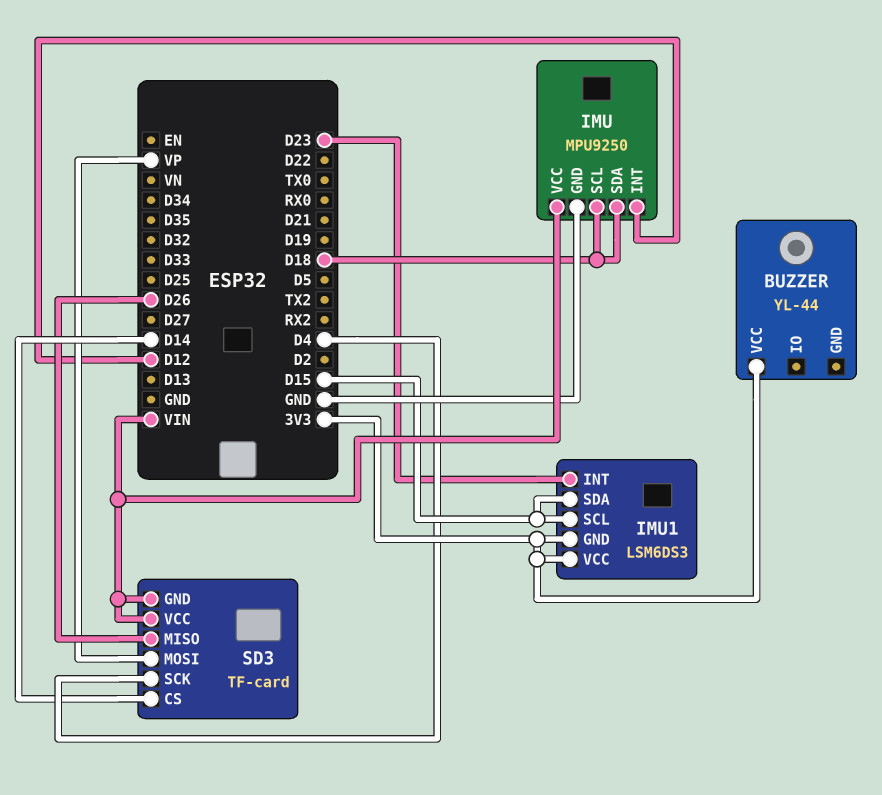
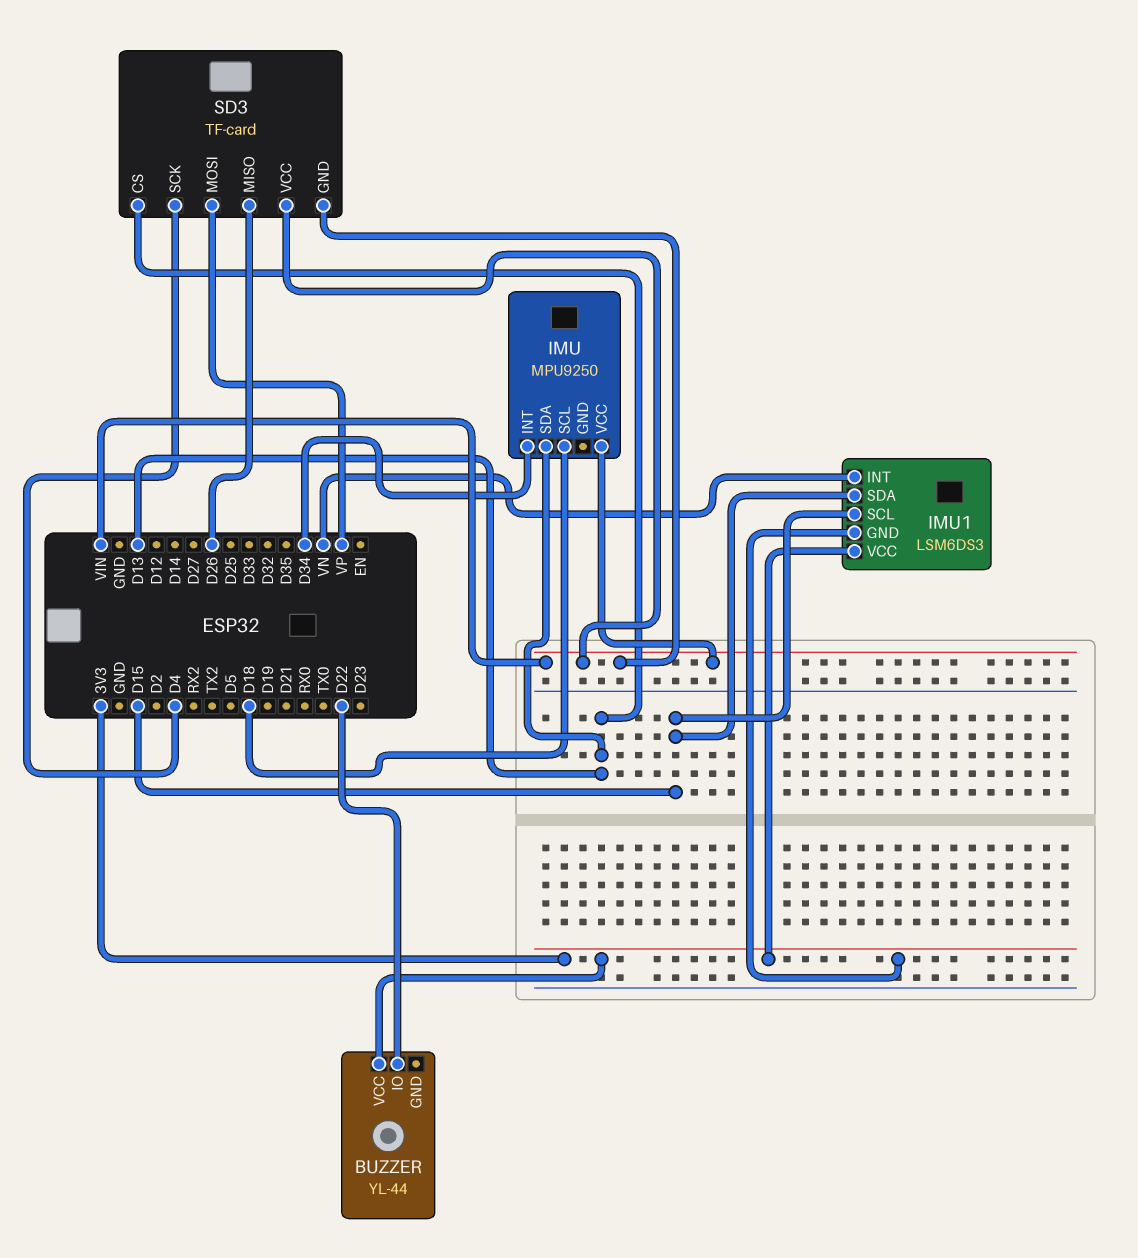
BUZZER pin IO: none -> D22
IMU pin GND: GND -> none
IMU pin INT: D12 -> D34
IMU pin SDA: D18 -> D13
IMU1 pin INT: D23 -> VN
SD3 pin CS: D14 -> D13

